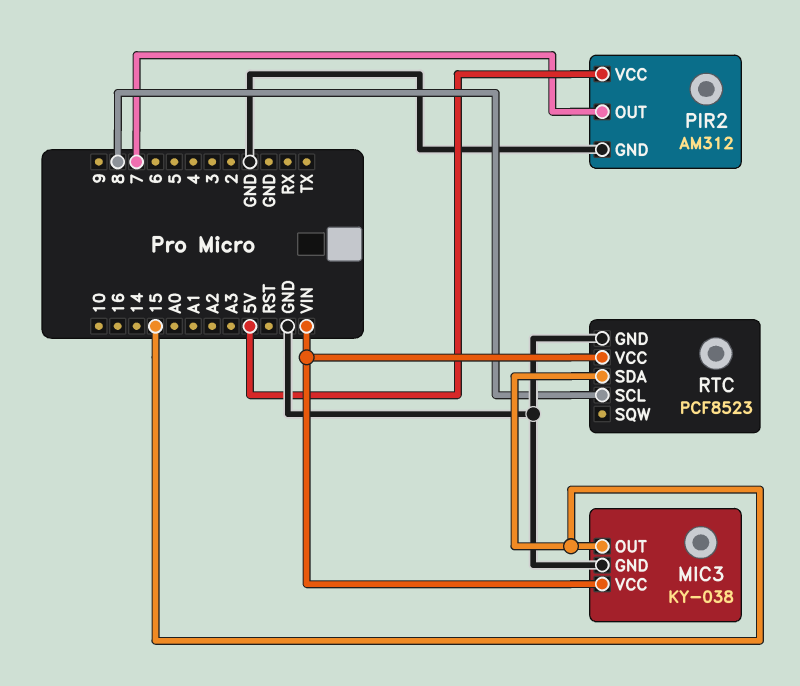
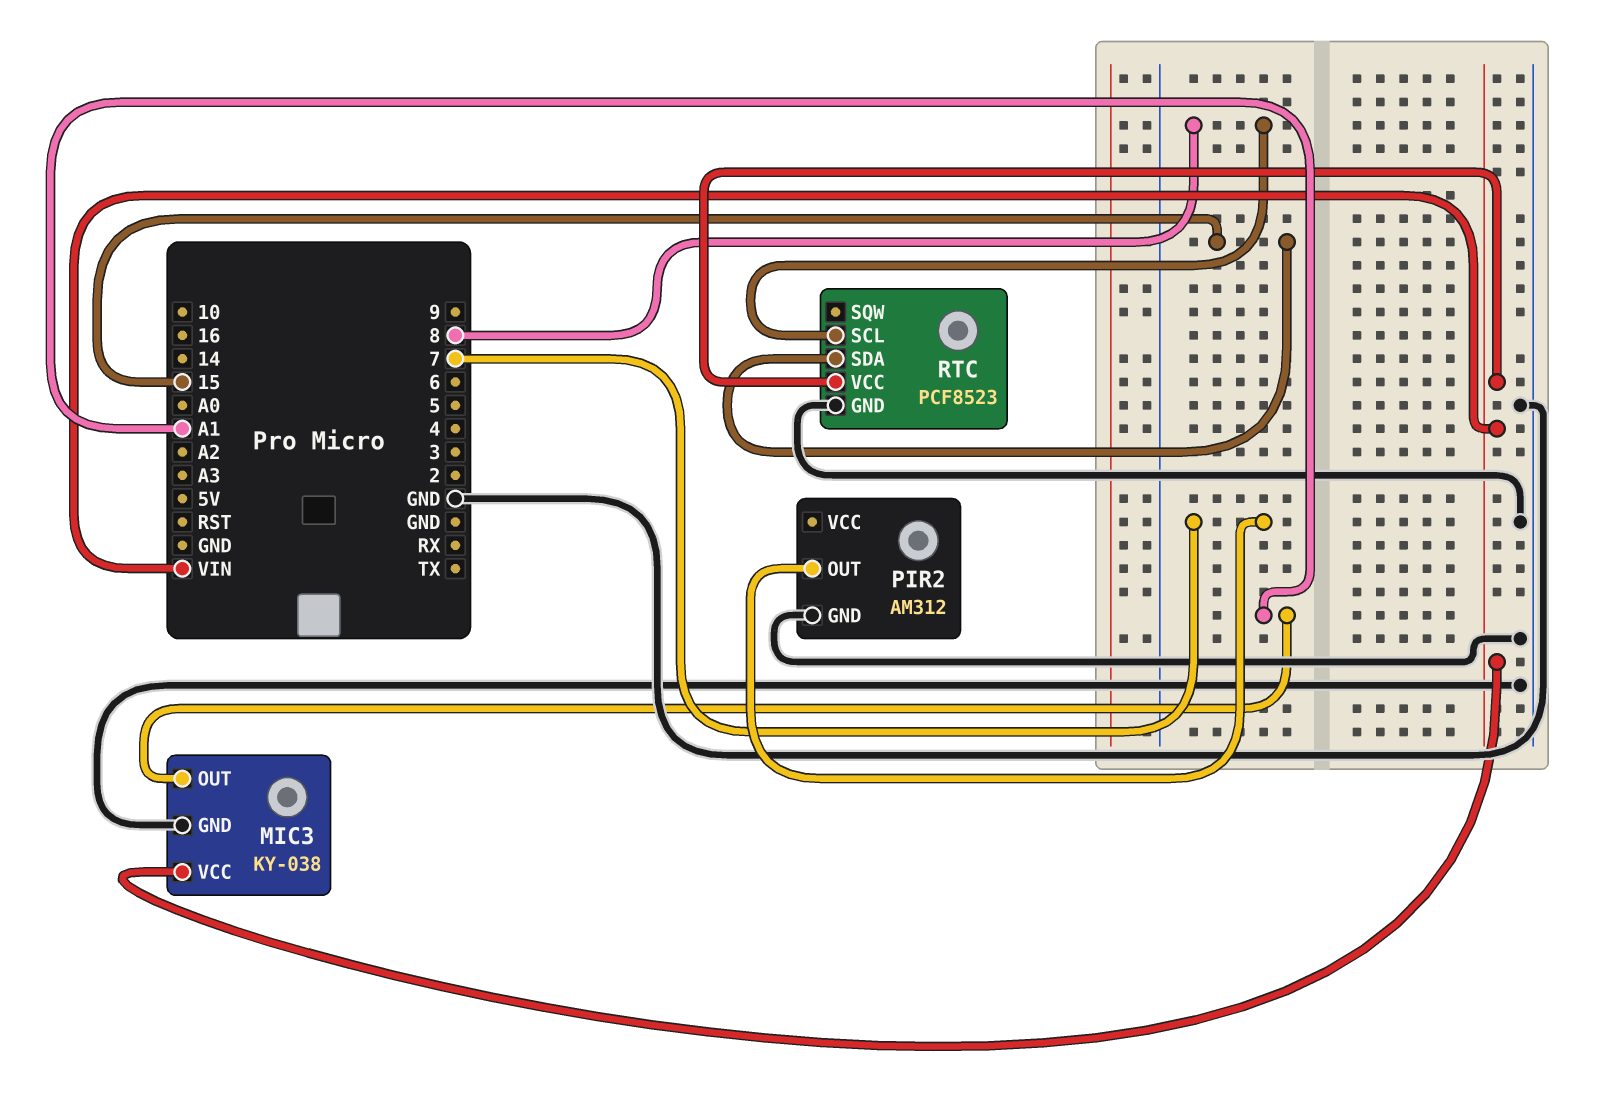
MIC3 pin OUT: 15 -> A1
PIR2 pin VCC: 5V -> none

